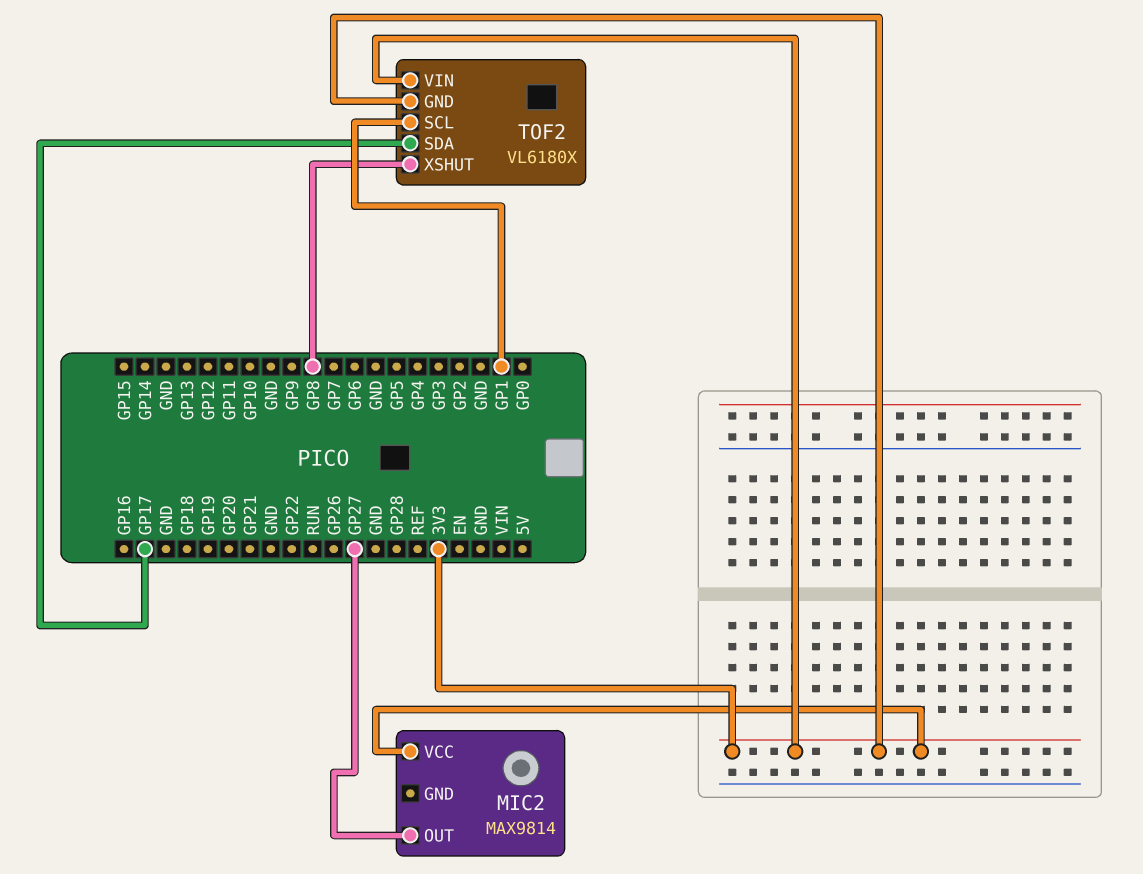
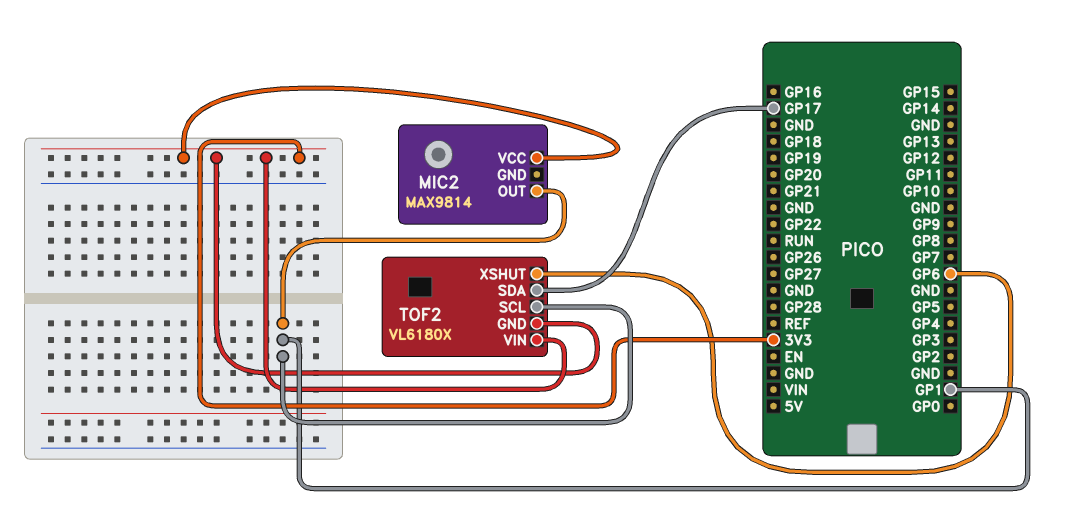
MIC2 pin OUT: GP27 -> GP1
TOF2 pin XSHUT: GP8 -> GP6

